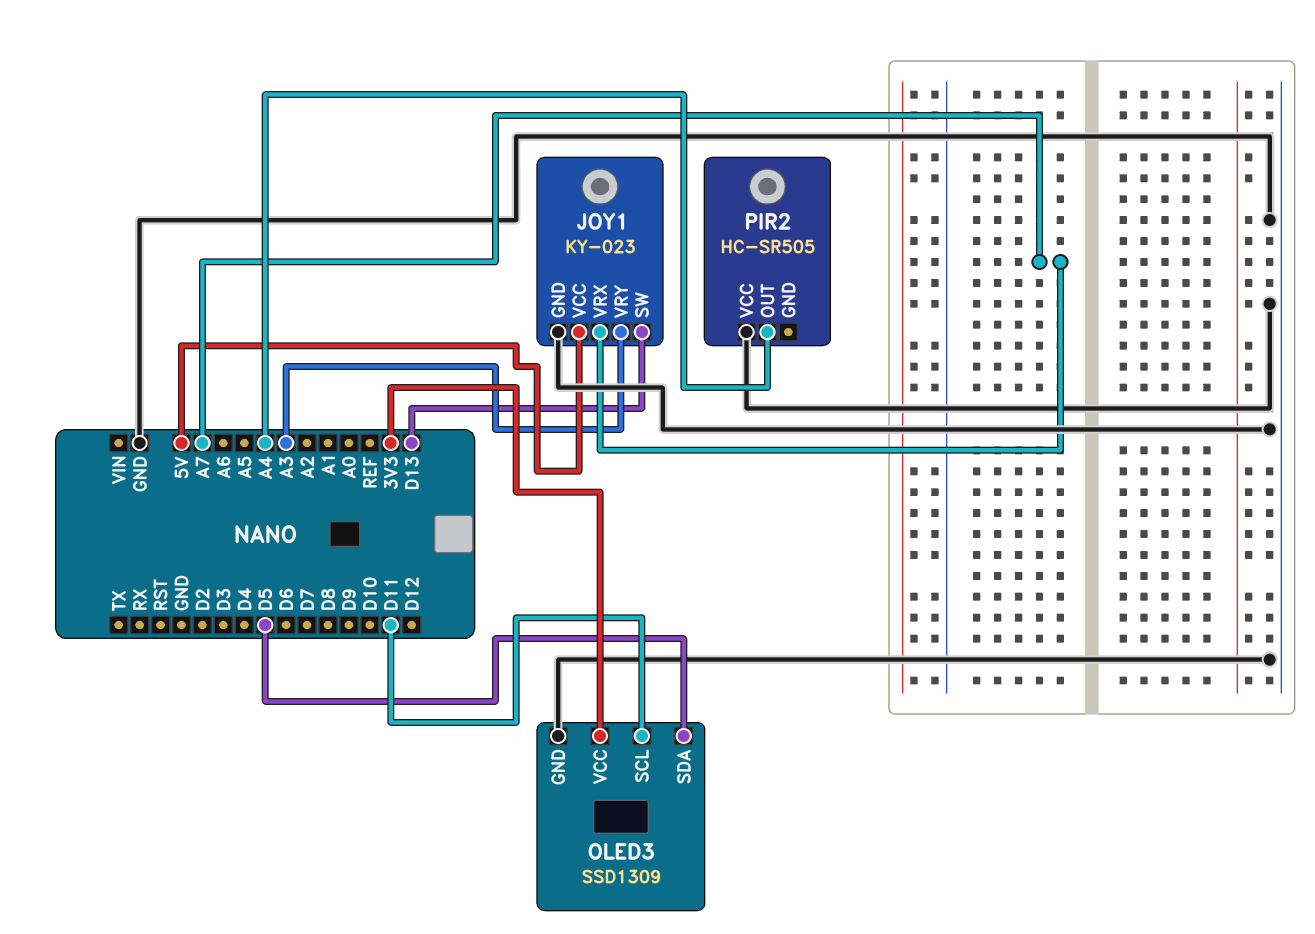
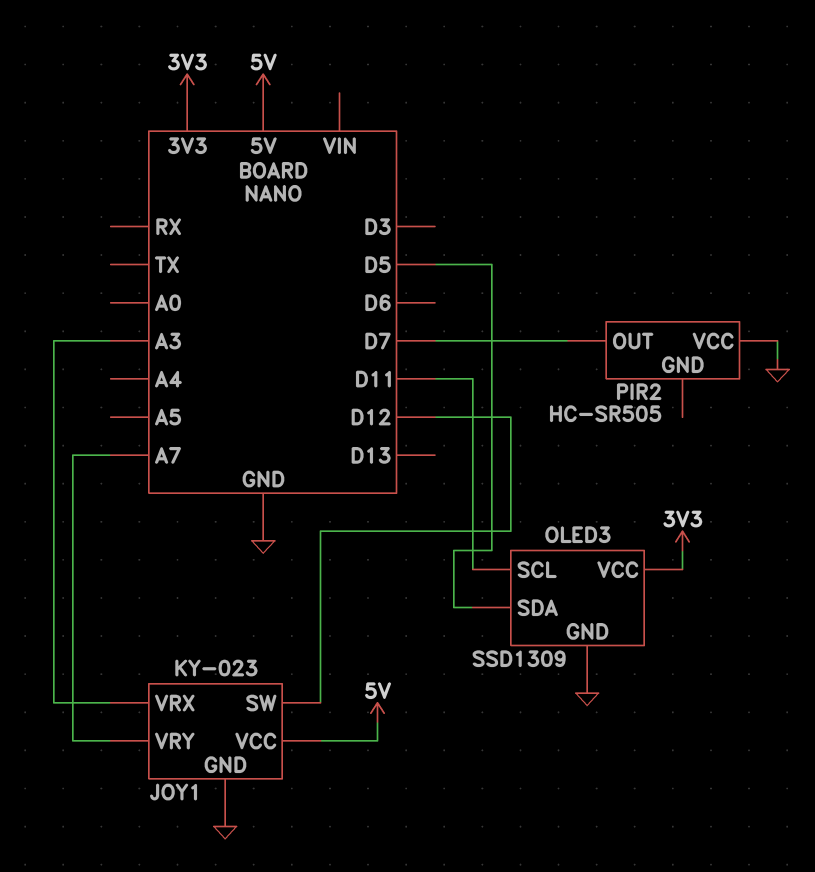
JOY1 pin SW: D13 -> D12
JOY1 pin VRX: A7 -> A3
JOY1 pin VRY: A3 -> A7
PIR2 pin OUT: A4 -> D7

